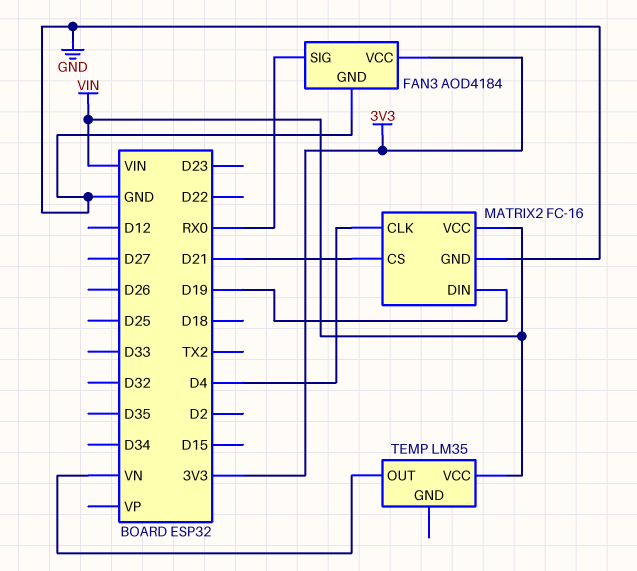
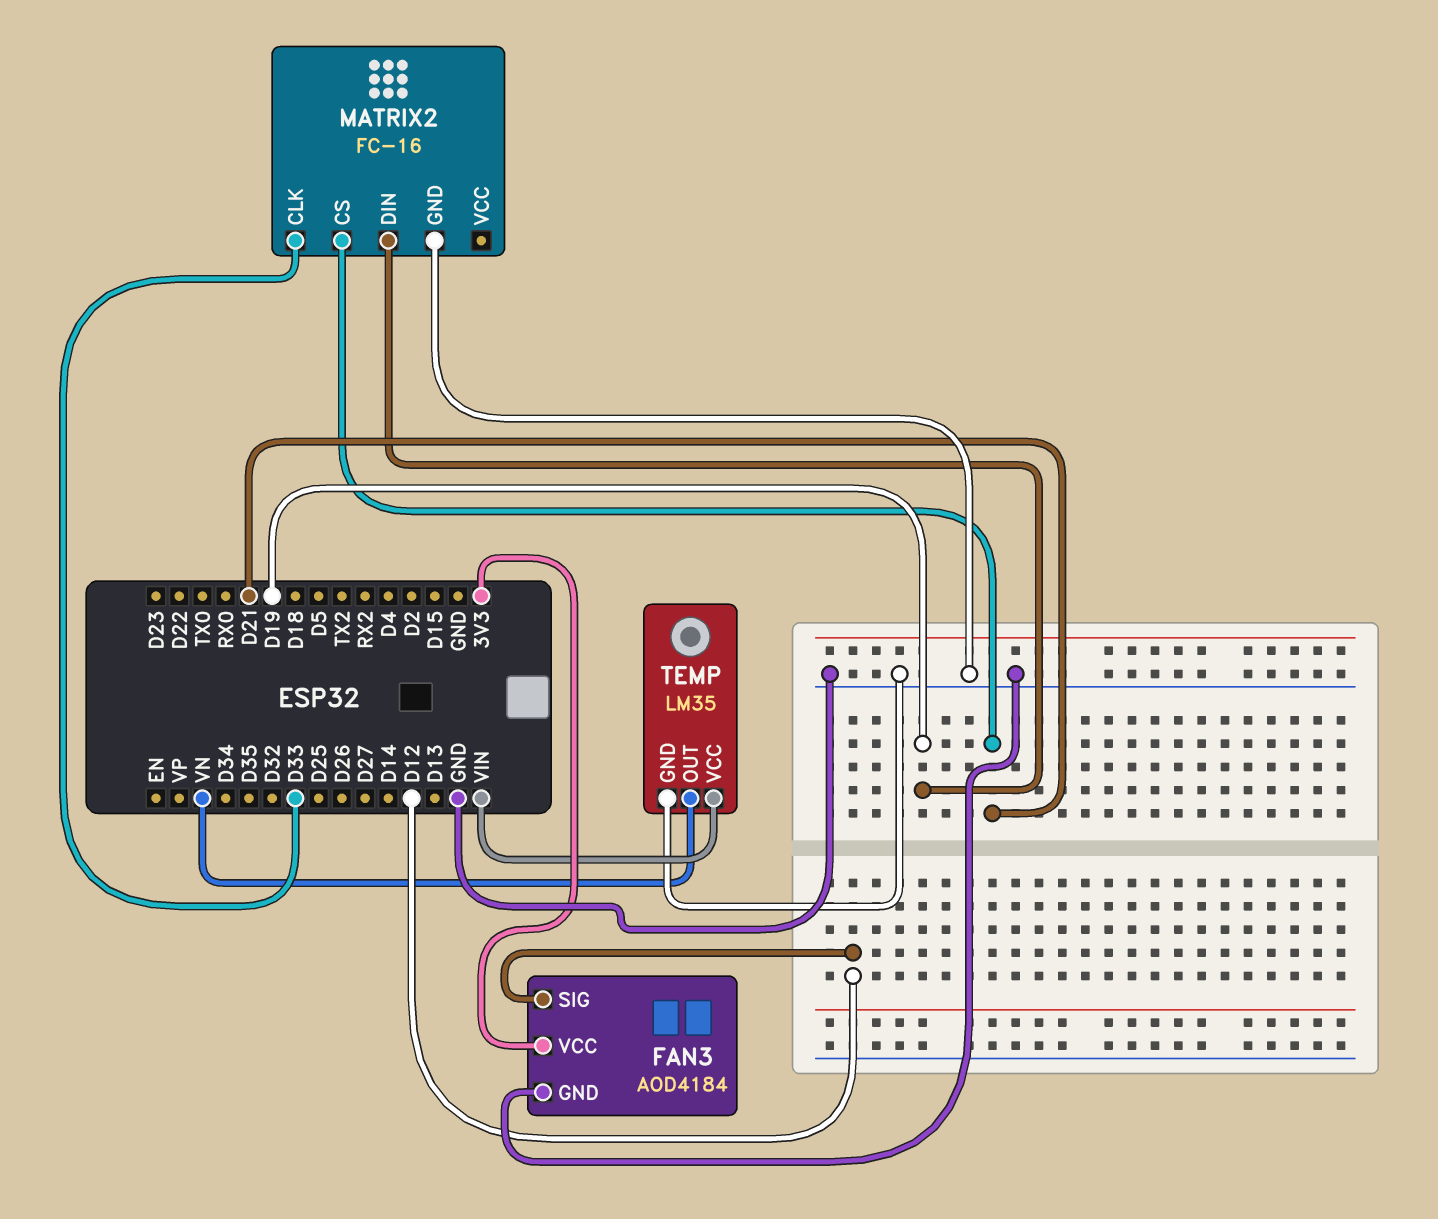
FAN3 pin SIG: RX0 -> D12
MATRIX2 pin CLK: D4 -> D33
MATRIX2 pin VCC: VIN -> none
TEMP pin GND: none -> GND

